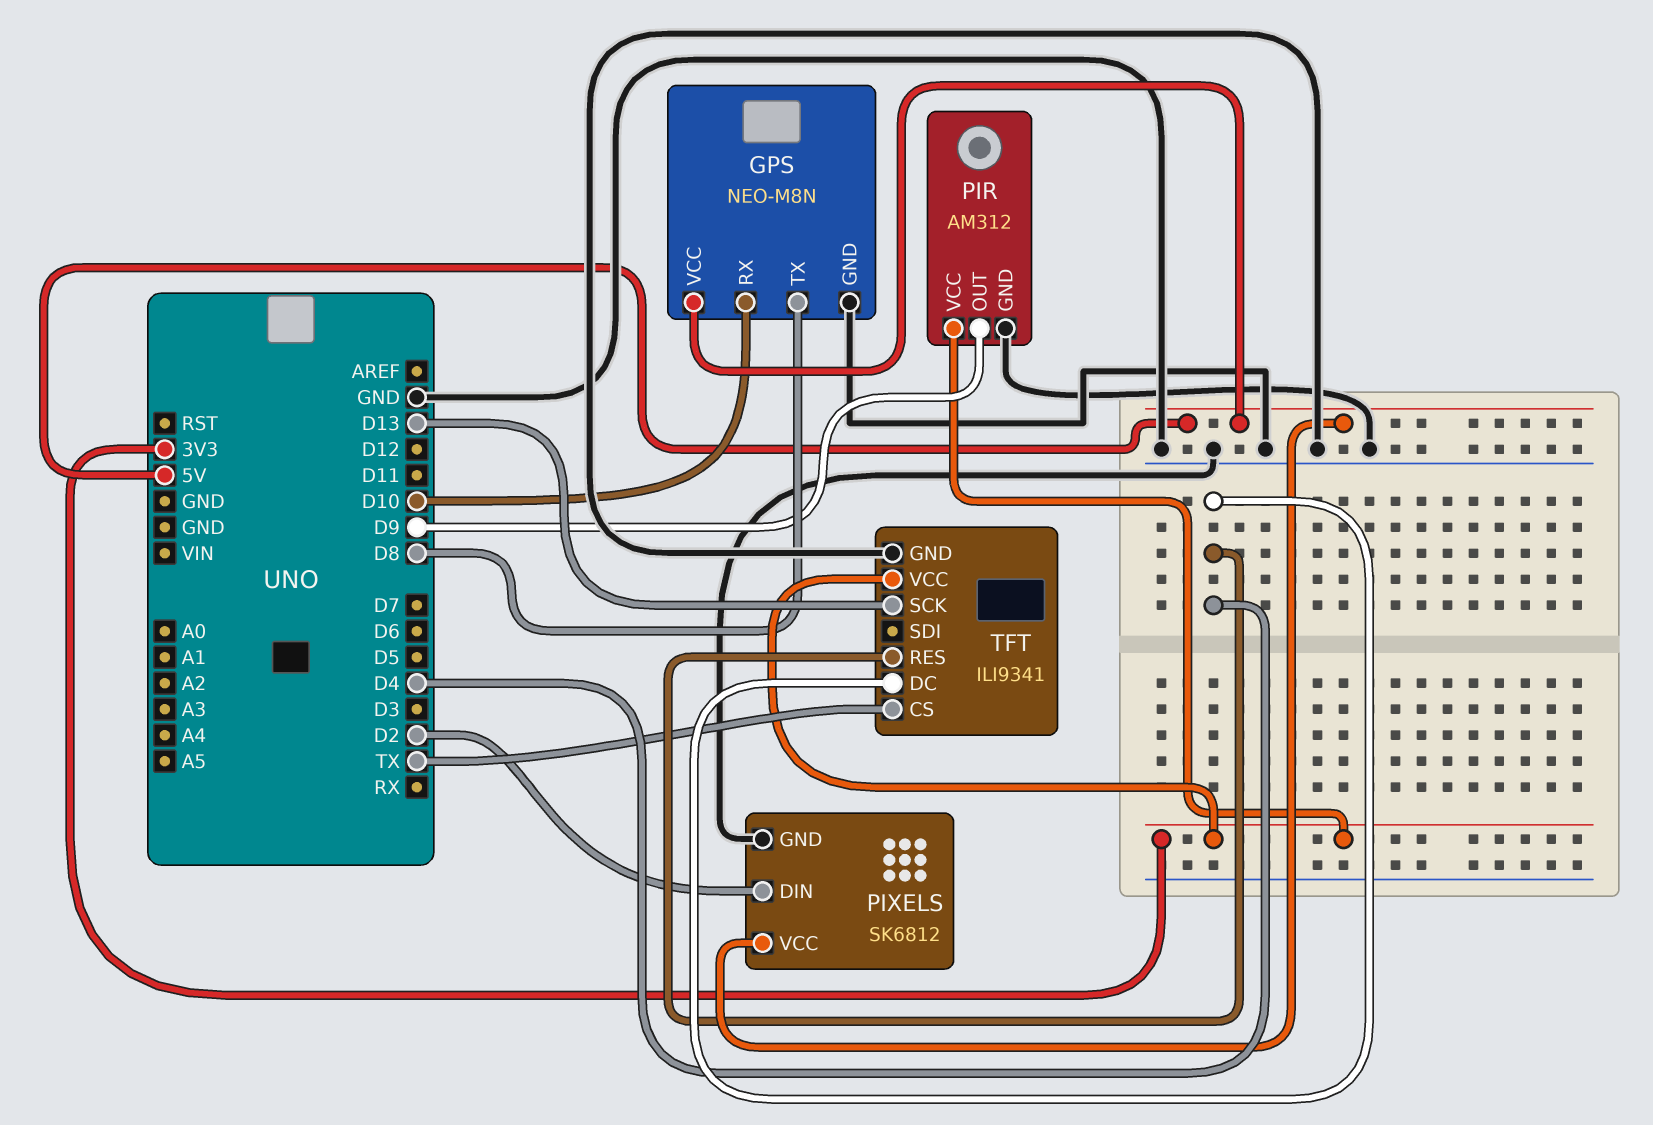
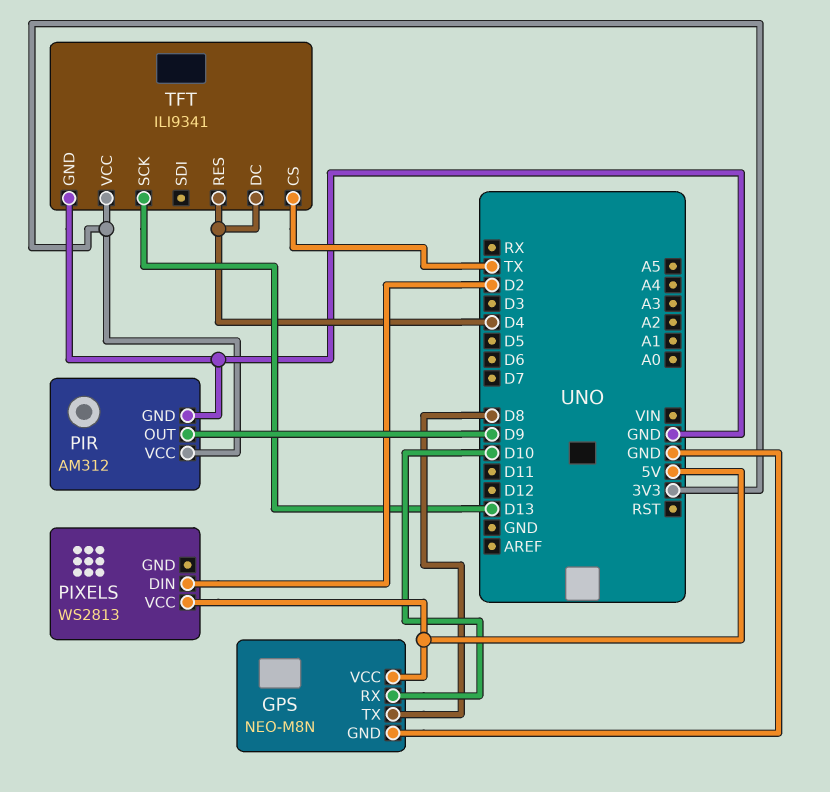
PIXELS: SK6812 -> WS2813
PIXELS pin GND: GND -> none

